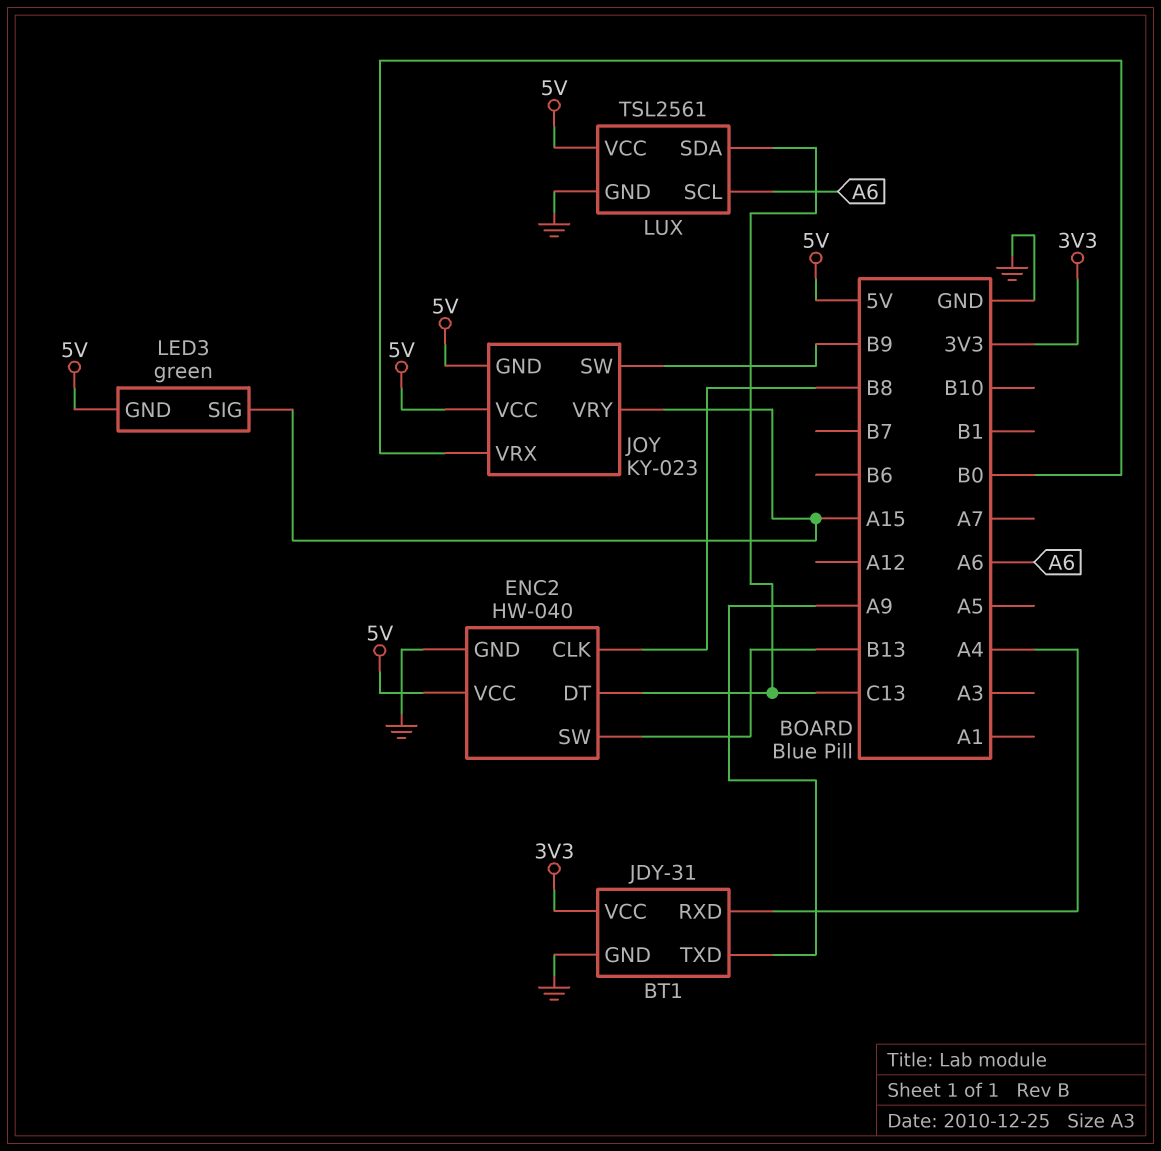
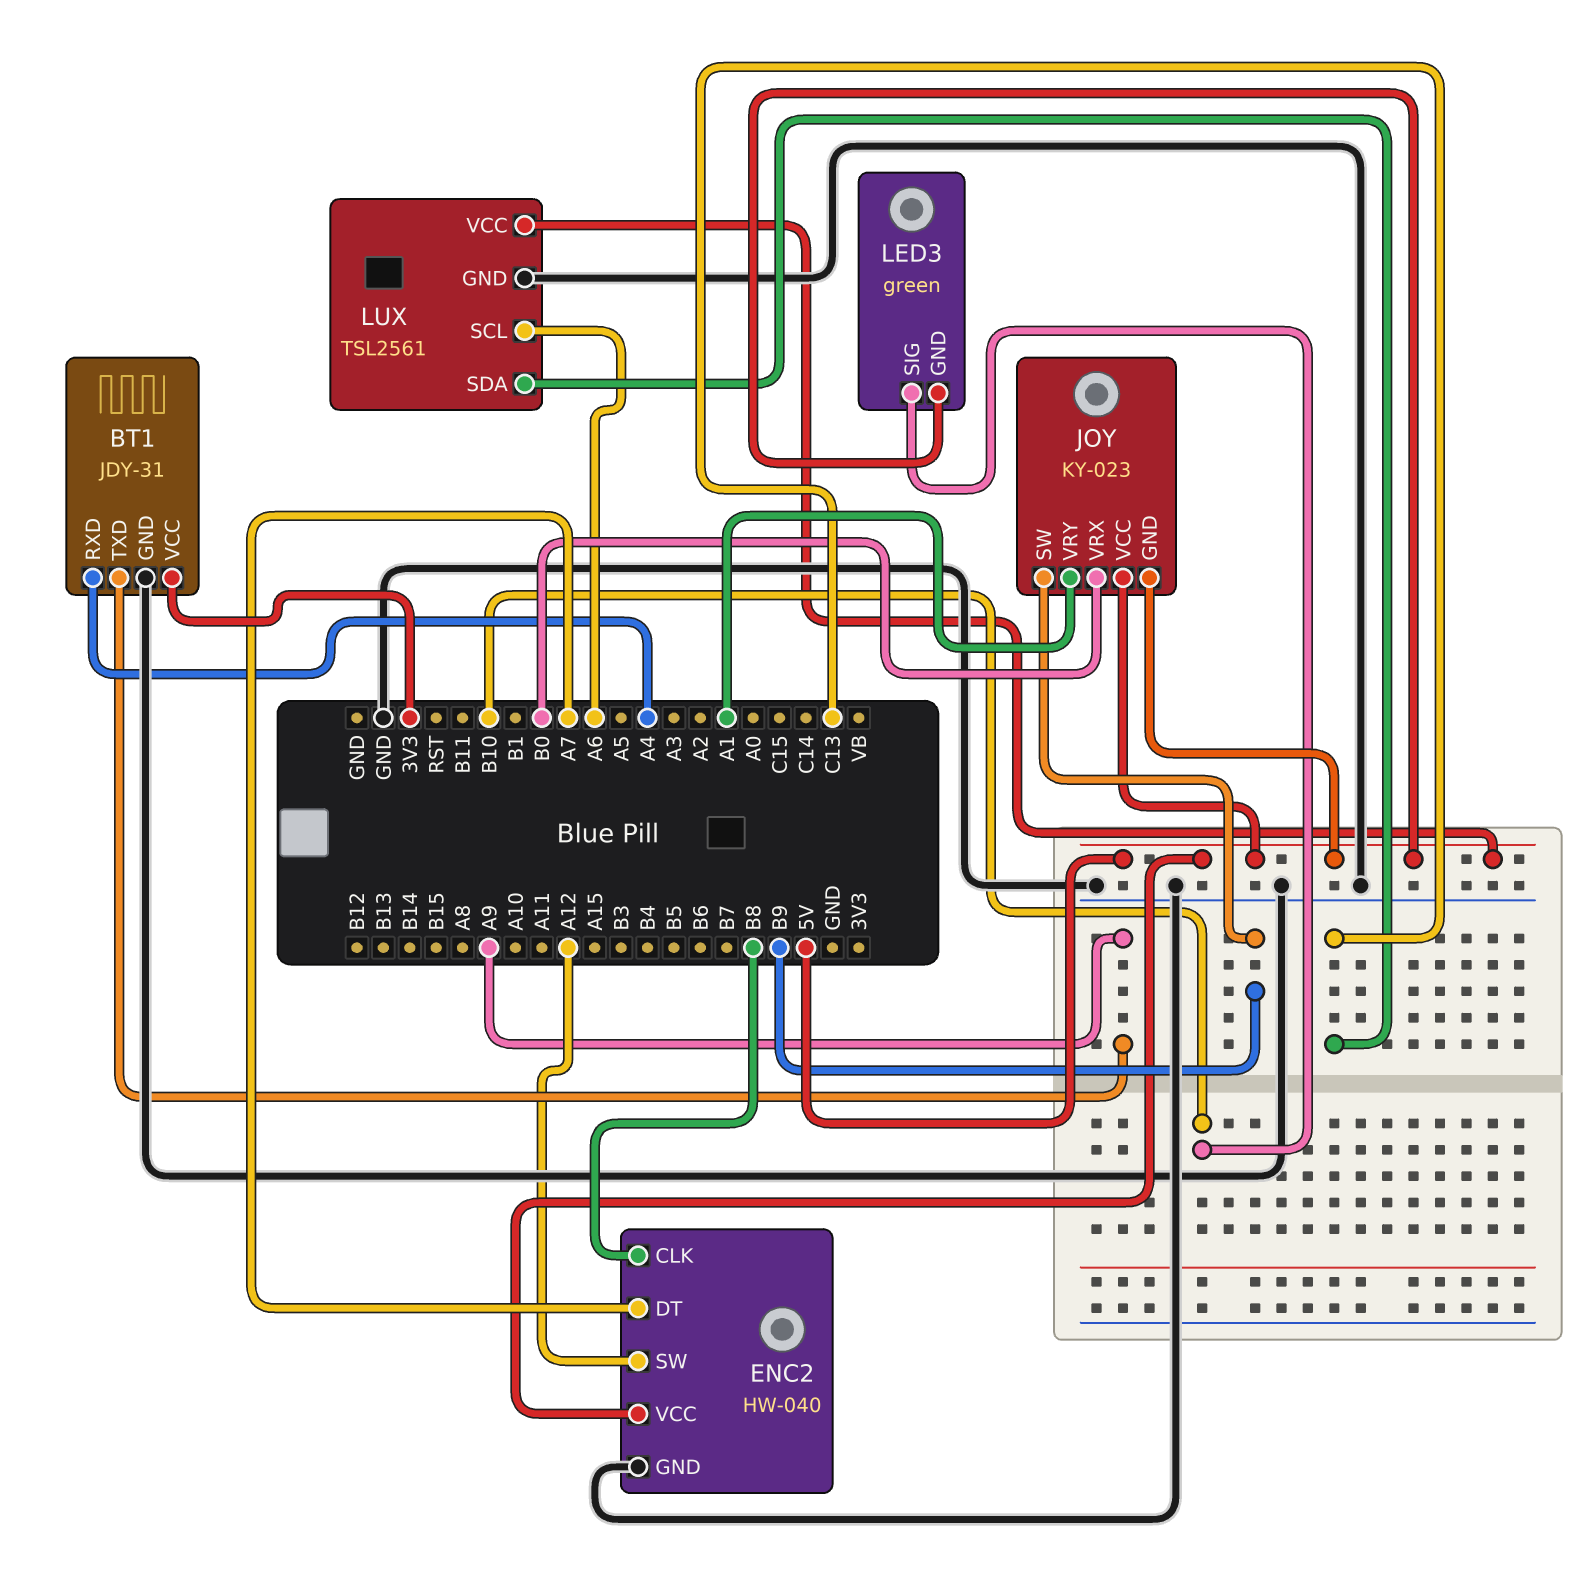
ENC2 pin DT: C13 -> A7
ENC2 pin SW: B13 -> A12
JOY pin VRY: A15 -> A1
LED3 pin SIG: A15 -> B10

